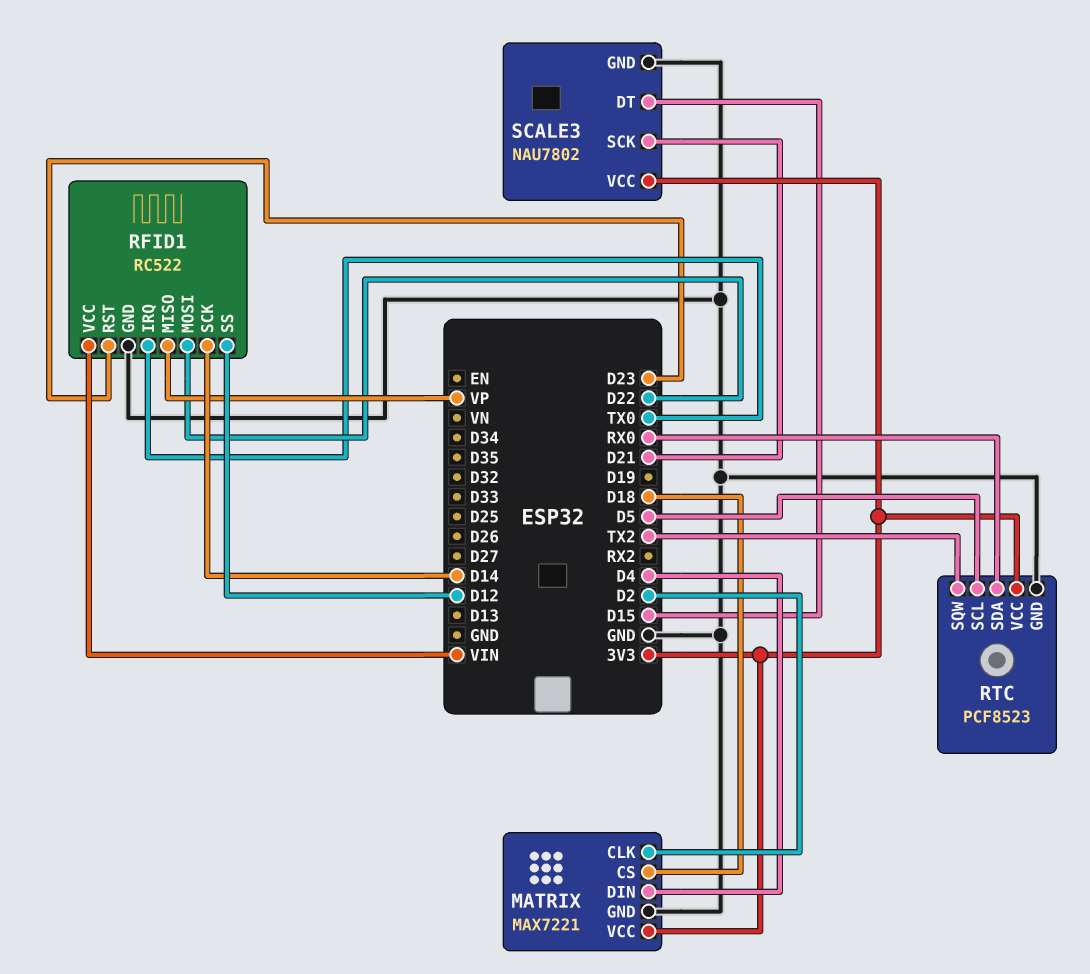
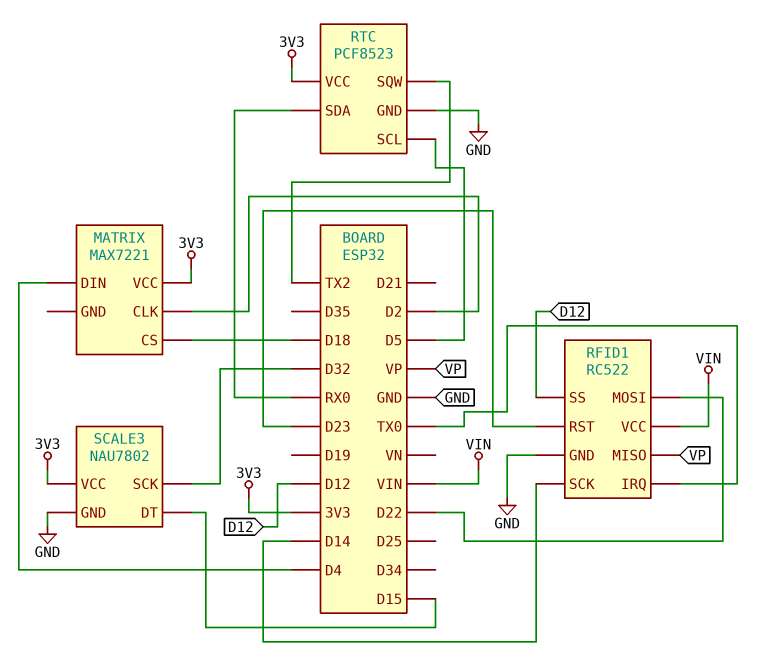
MATRIX pin GND: GND -> none
SCALE3 pin SCK: D21 -> D32

